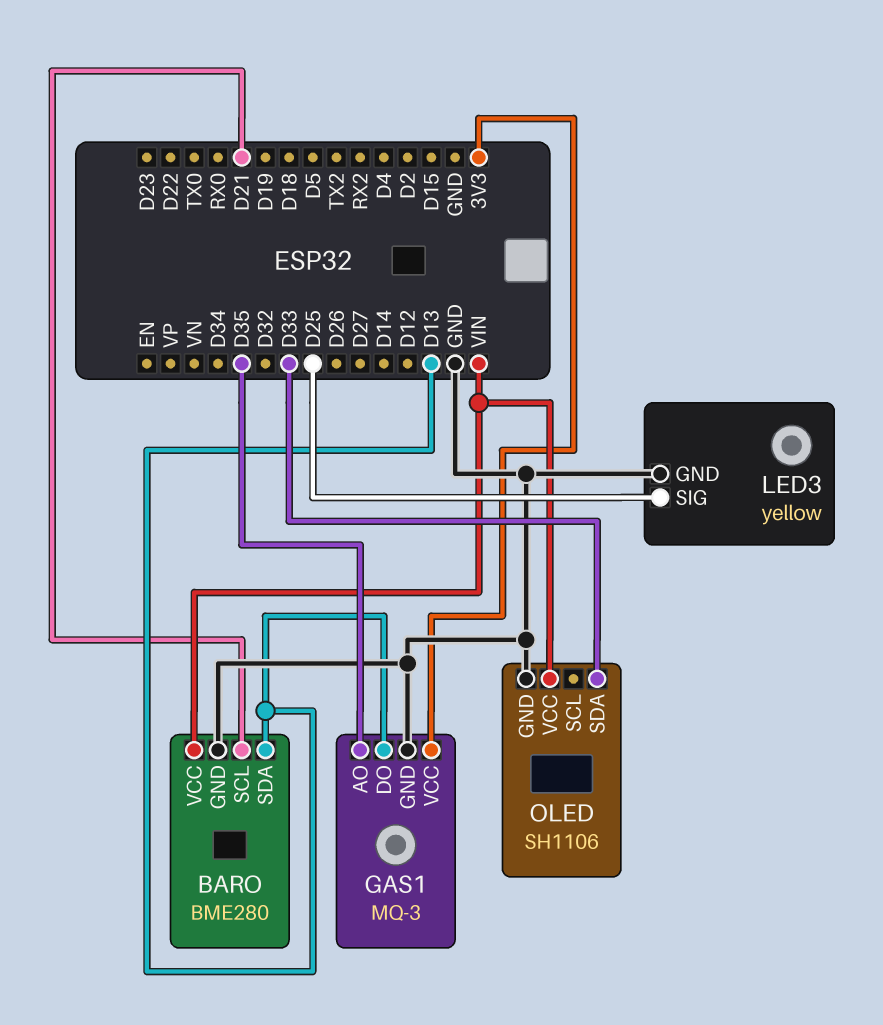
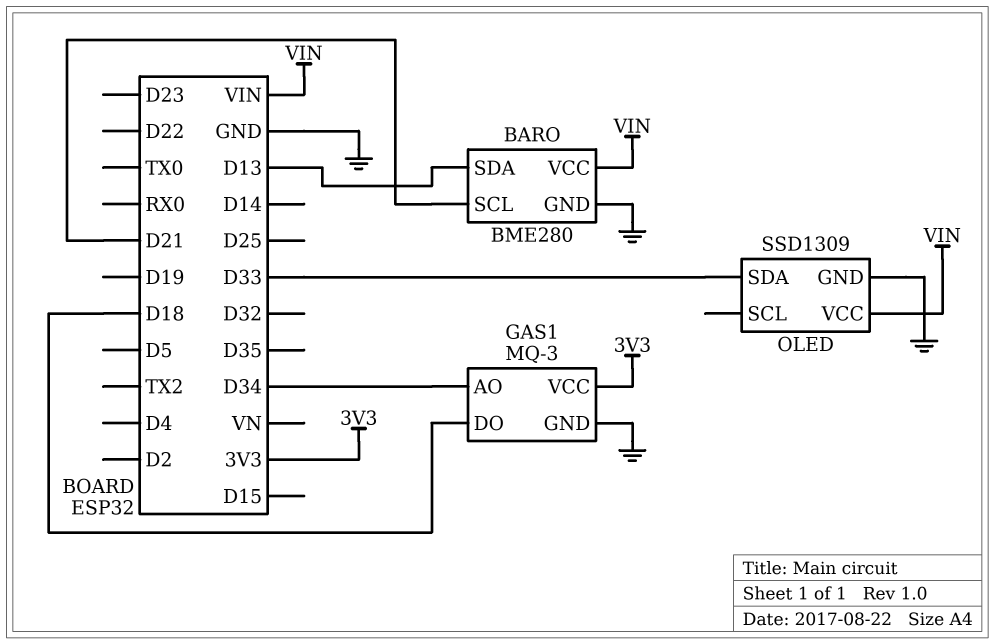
GAS1 pin AO: D35 -> D34
GAS1 pin DO: D13 -> D18
LED3: yellow -> none
LED3 pin GND: GND -> none
LED3 pin SIG: D25 -> none
OLED: SH1106 -> SSD1309

